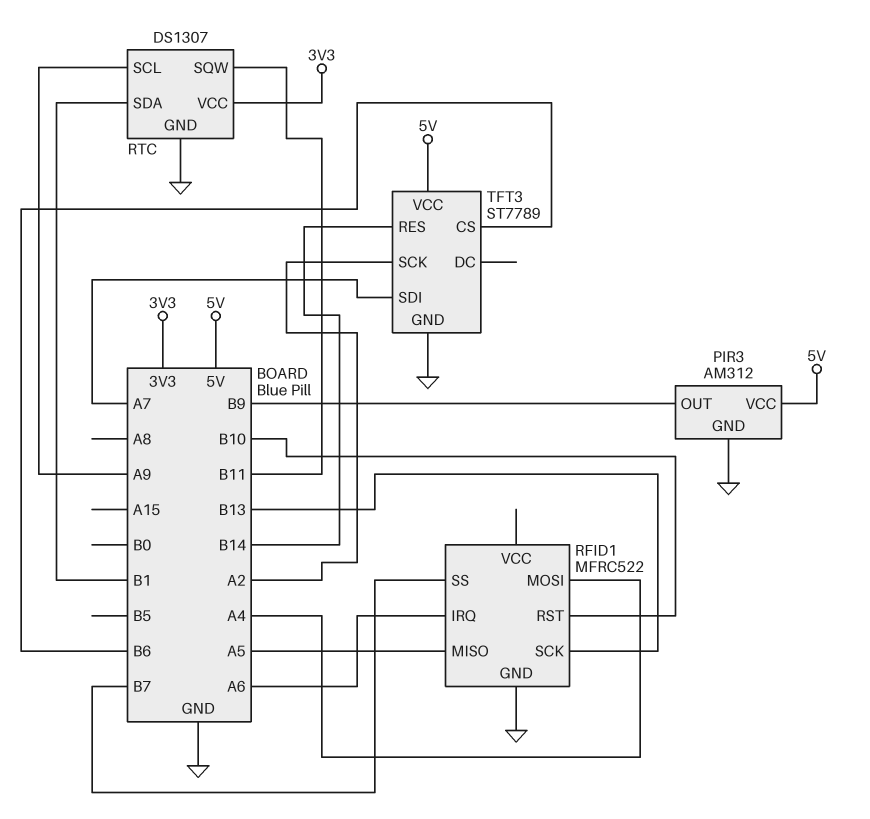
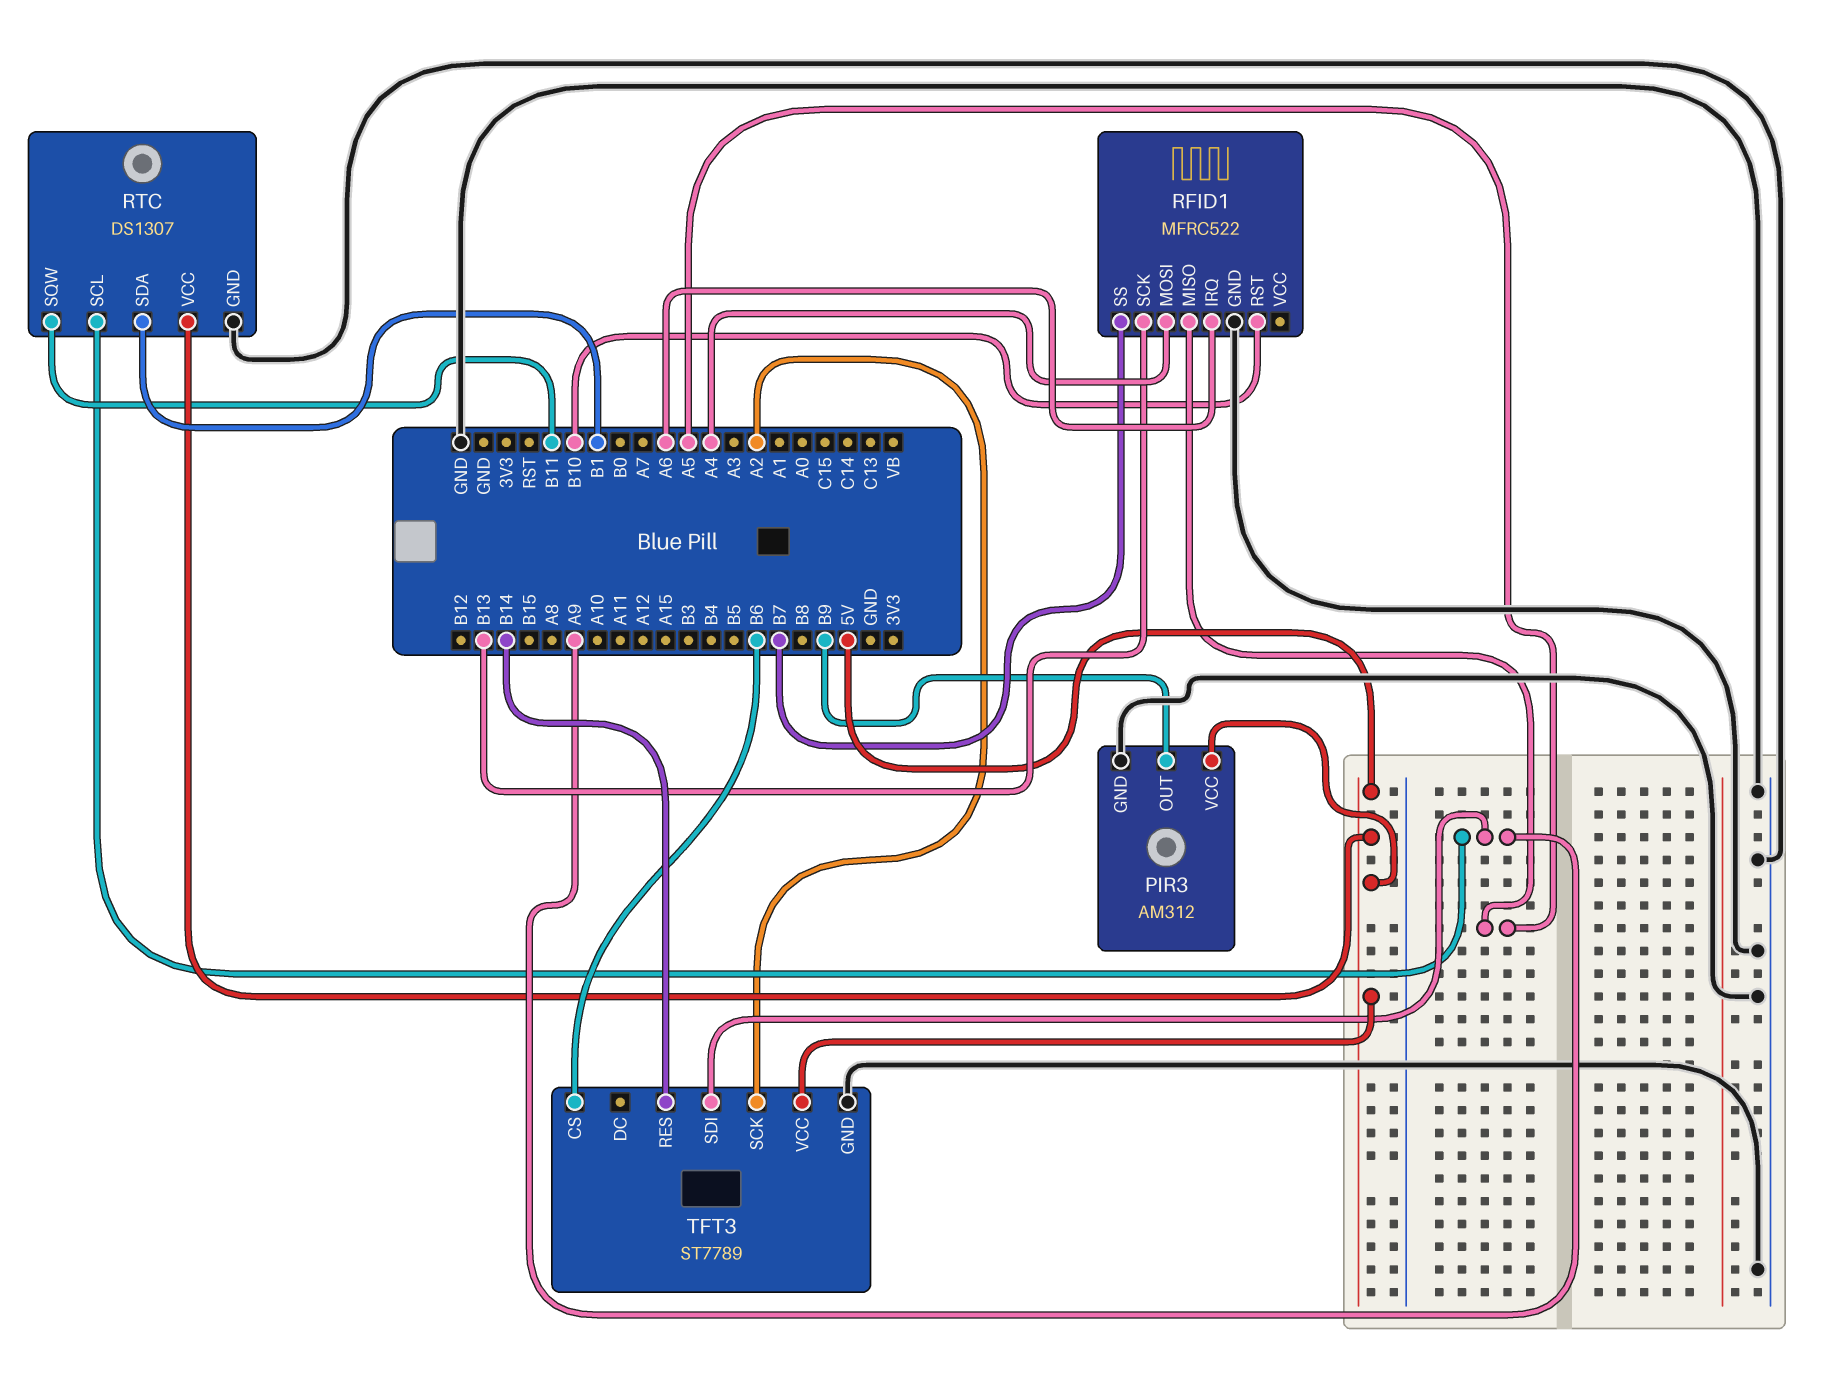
RTC pin VCC: 3V3 -> 5V
TFT3 pin SDI: A7 -> A9

